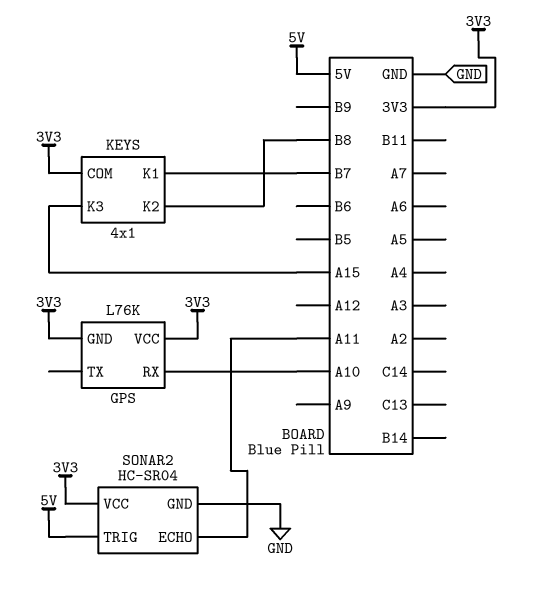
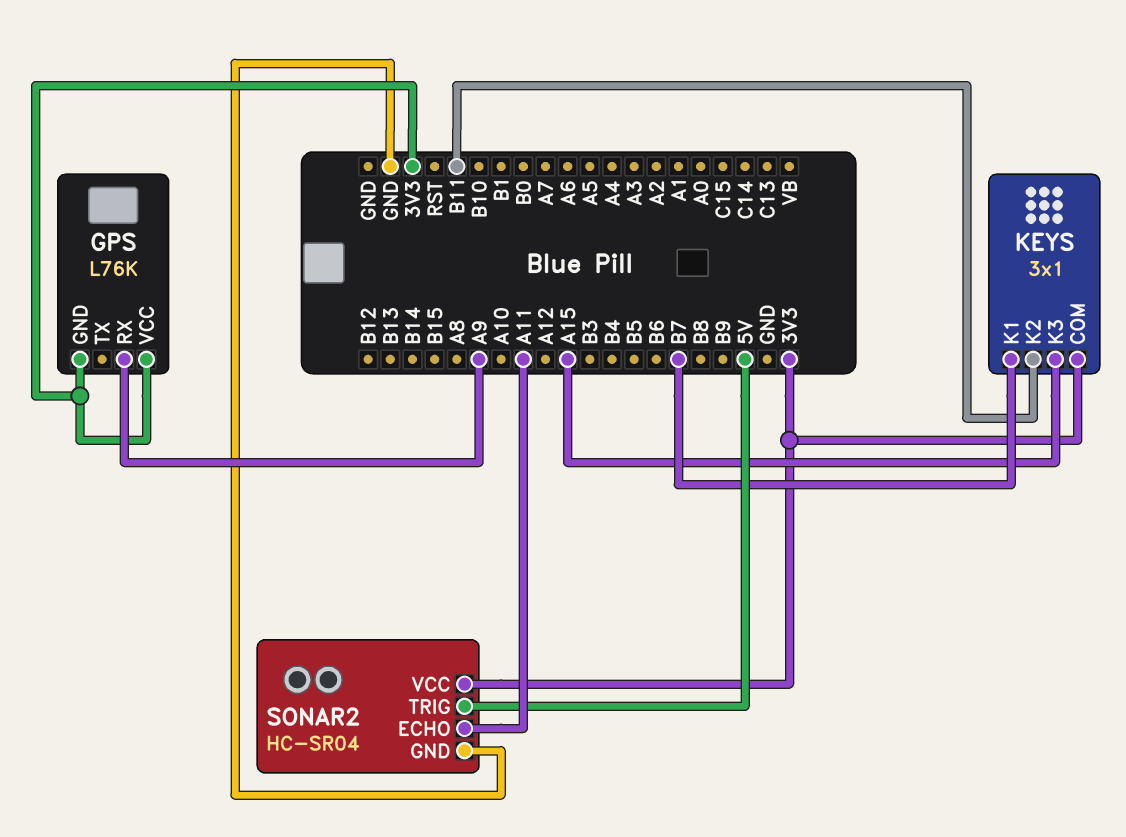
GPS pin RX: A10 -> A9
KEYS: 4x1 -> 3x1
KEYS pin K2: B8 -> B11

